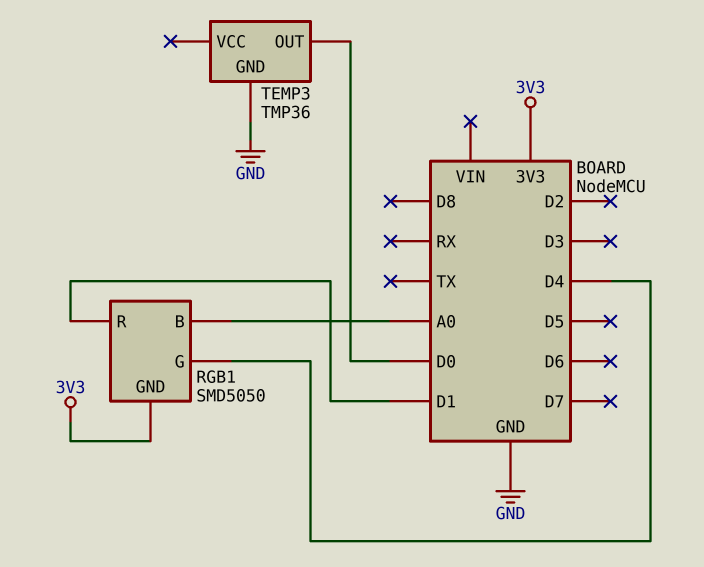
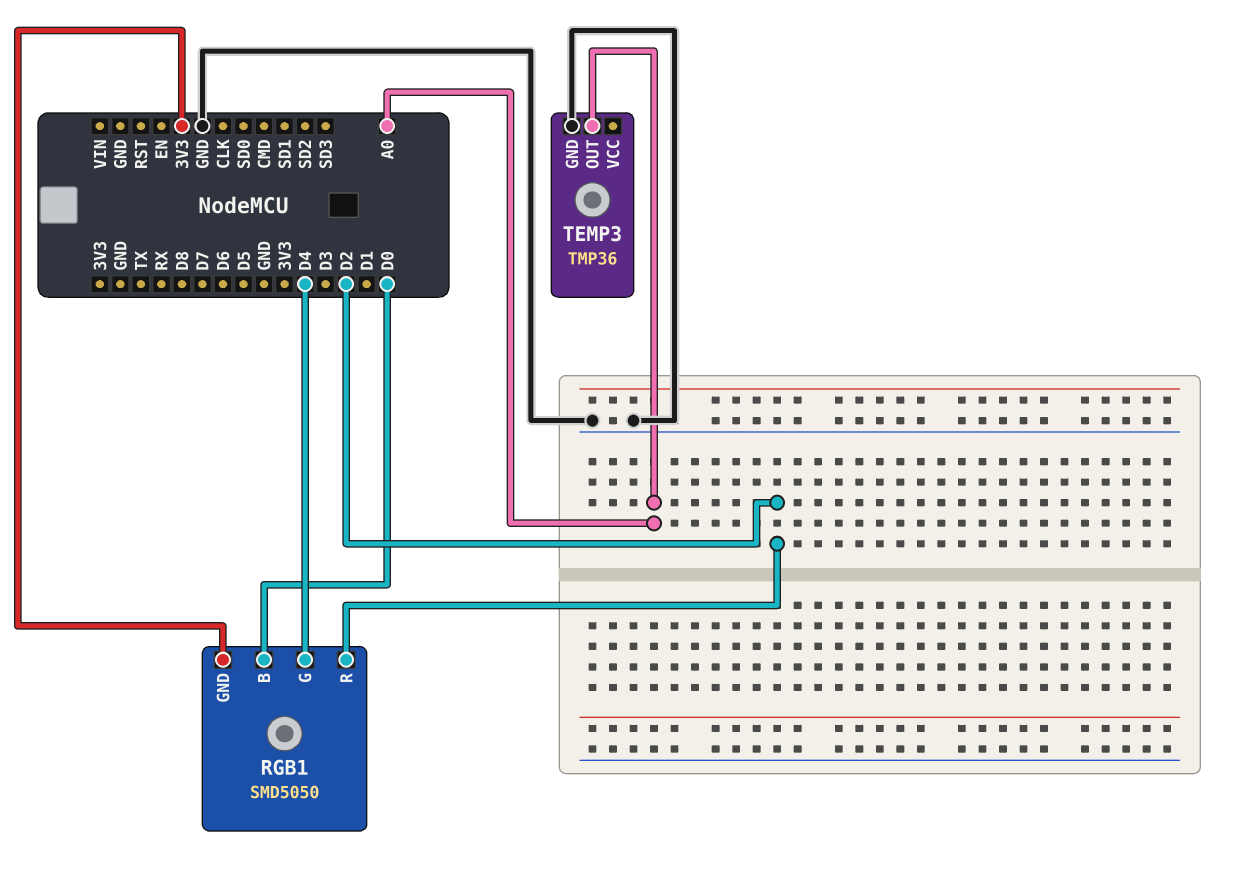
RGB1 pin B: A0 -> D0
RGB1 pin R: D1 -> D2
TEMP3 pin OUT: D0 -> A0

